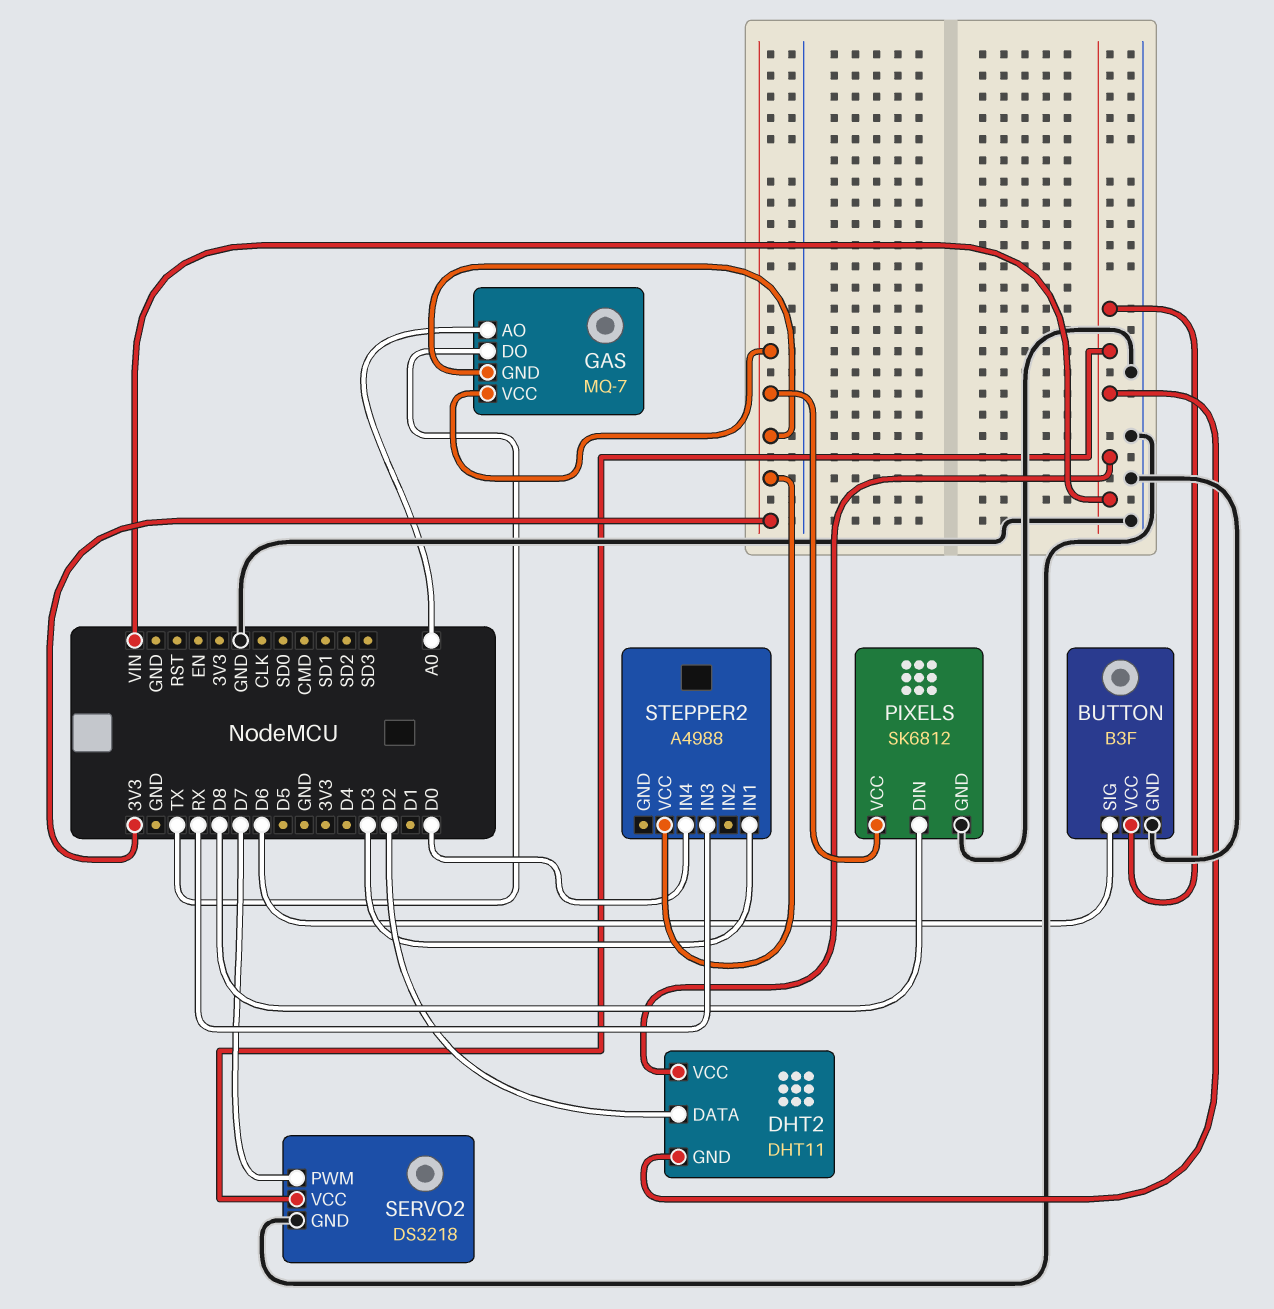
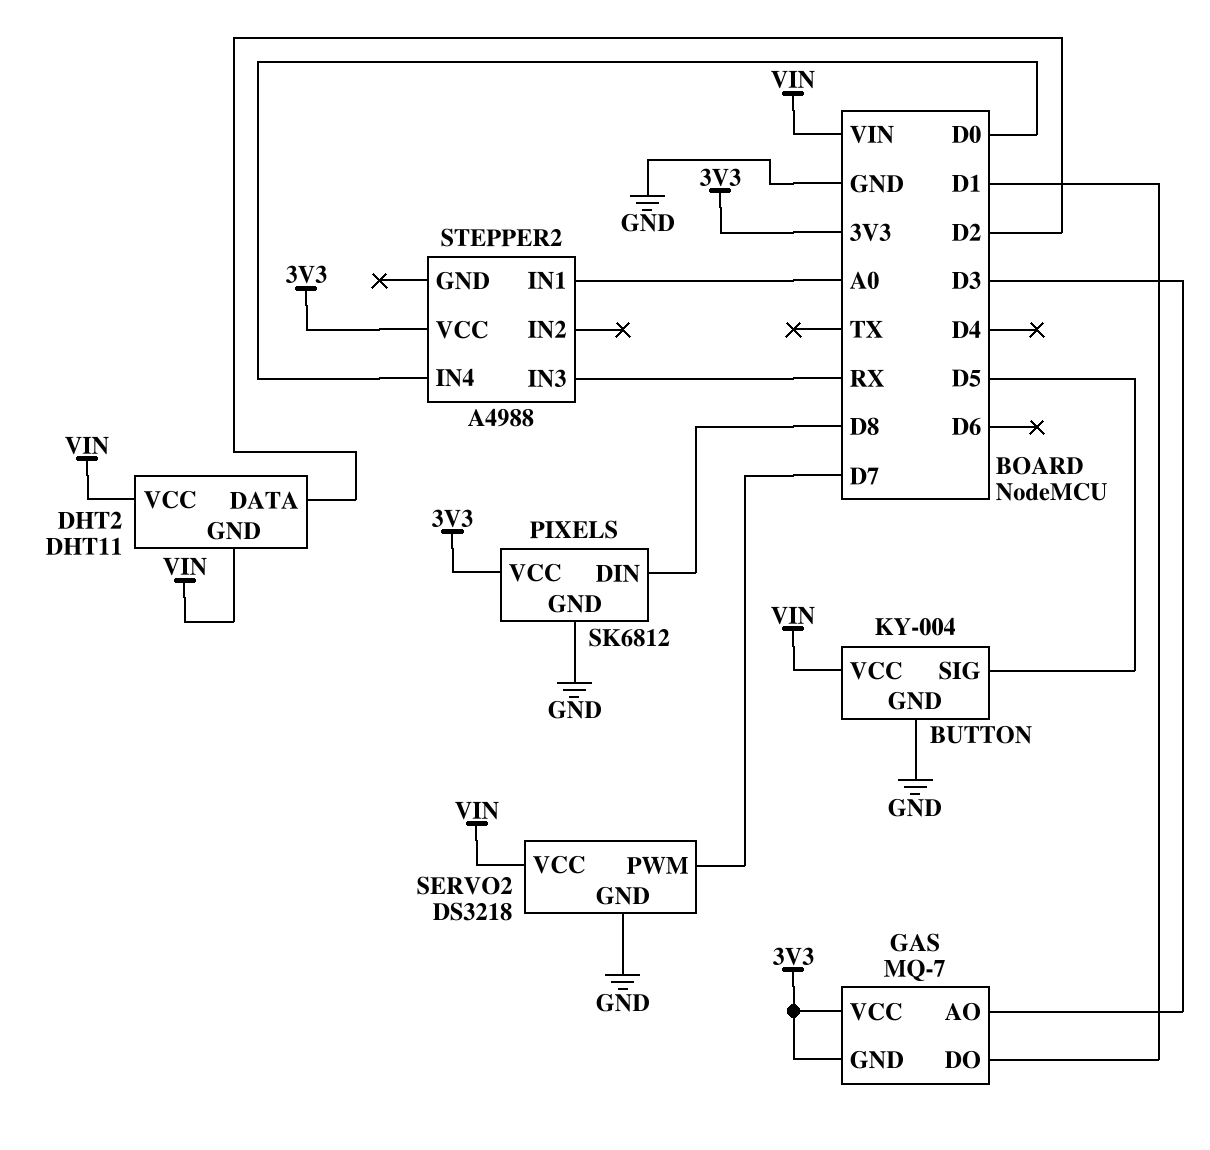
BUTTON: B3F -> KY-004
BUTTON pin SIG: D6 -> D5
GAS pin AO: A0 -> D3
GAS pin DO: TX -> D1
STEPPER2 pin IN1: D3 -> A0

